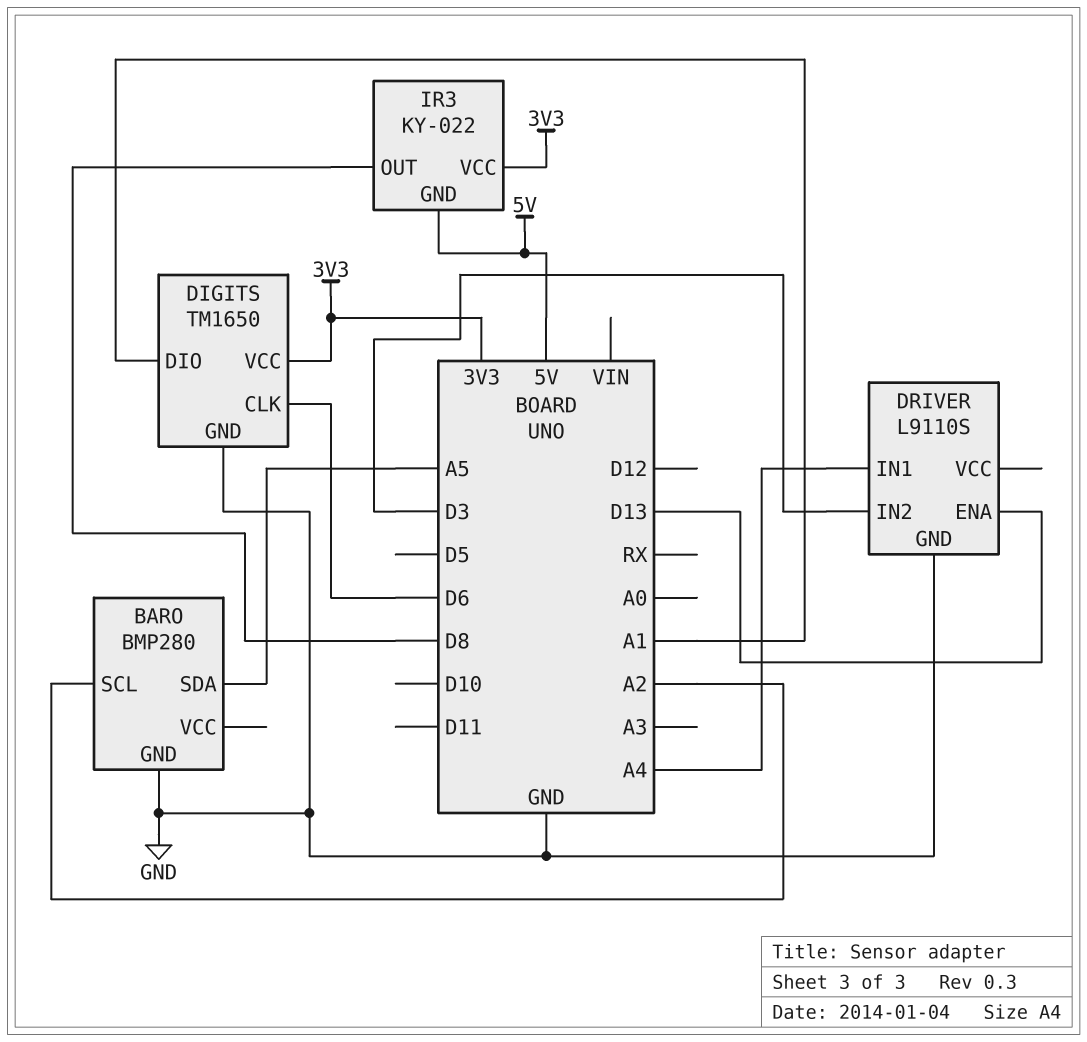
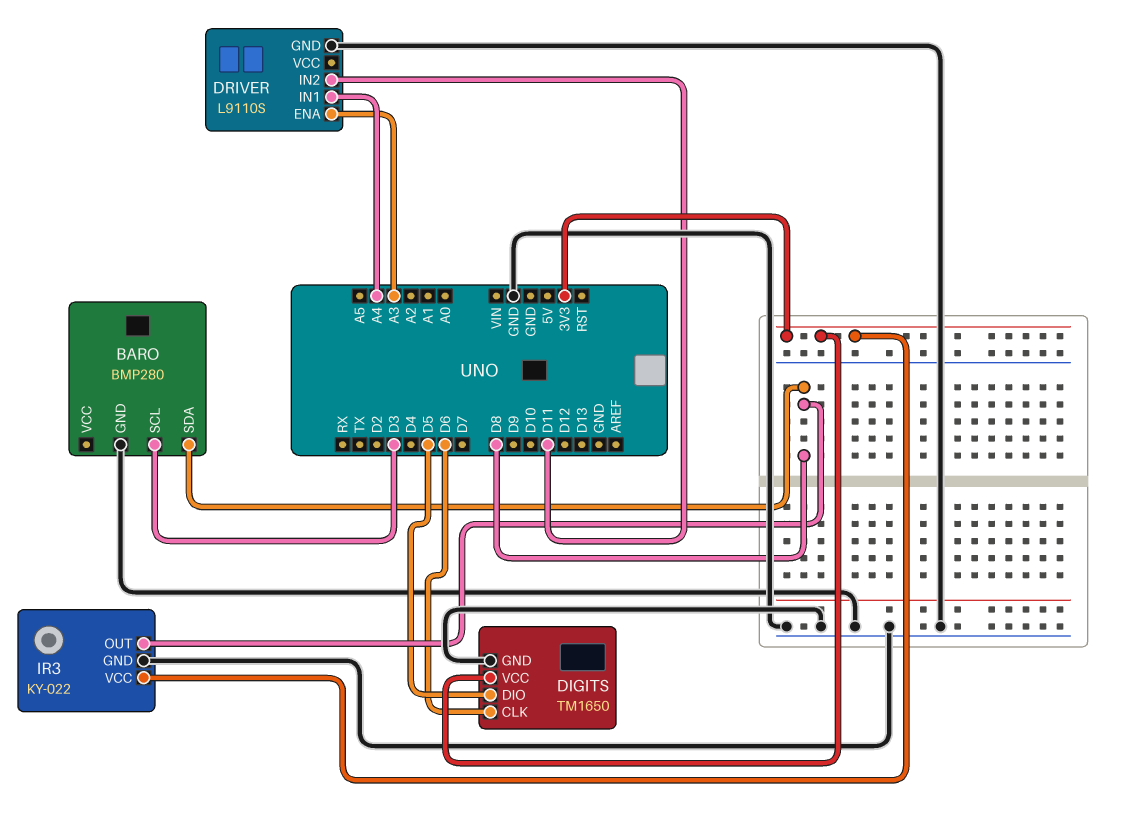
BARO pin SCL: A2 -> D3
BARO pin SDA: A5 -> D8
DIGITS pin DIO: A1 -> D5
DRIVER pin ENA: D13 -> A3
DRIVER pin IN2: D3 -> D11
IR3 pin GND: 5V -> GND

